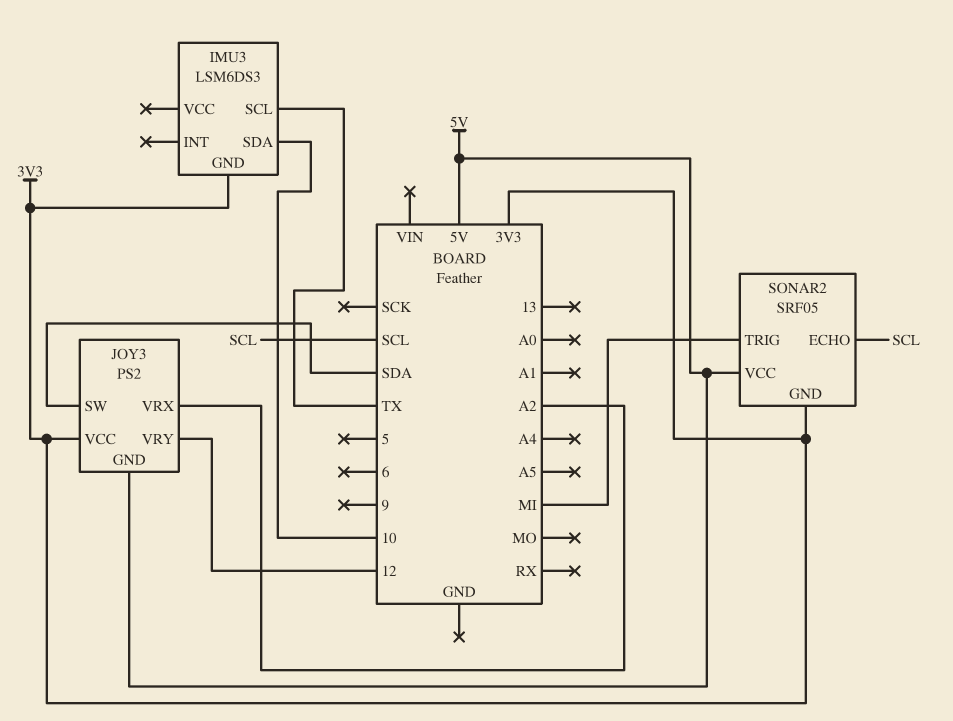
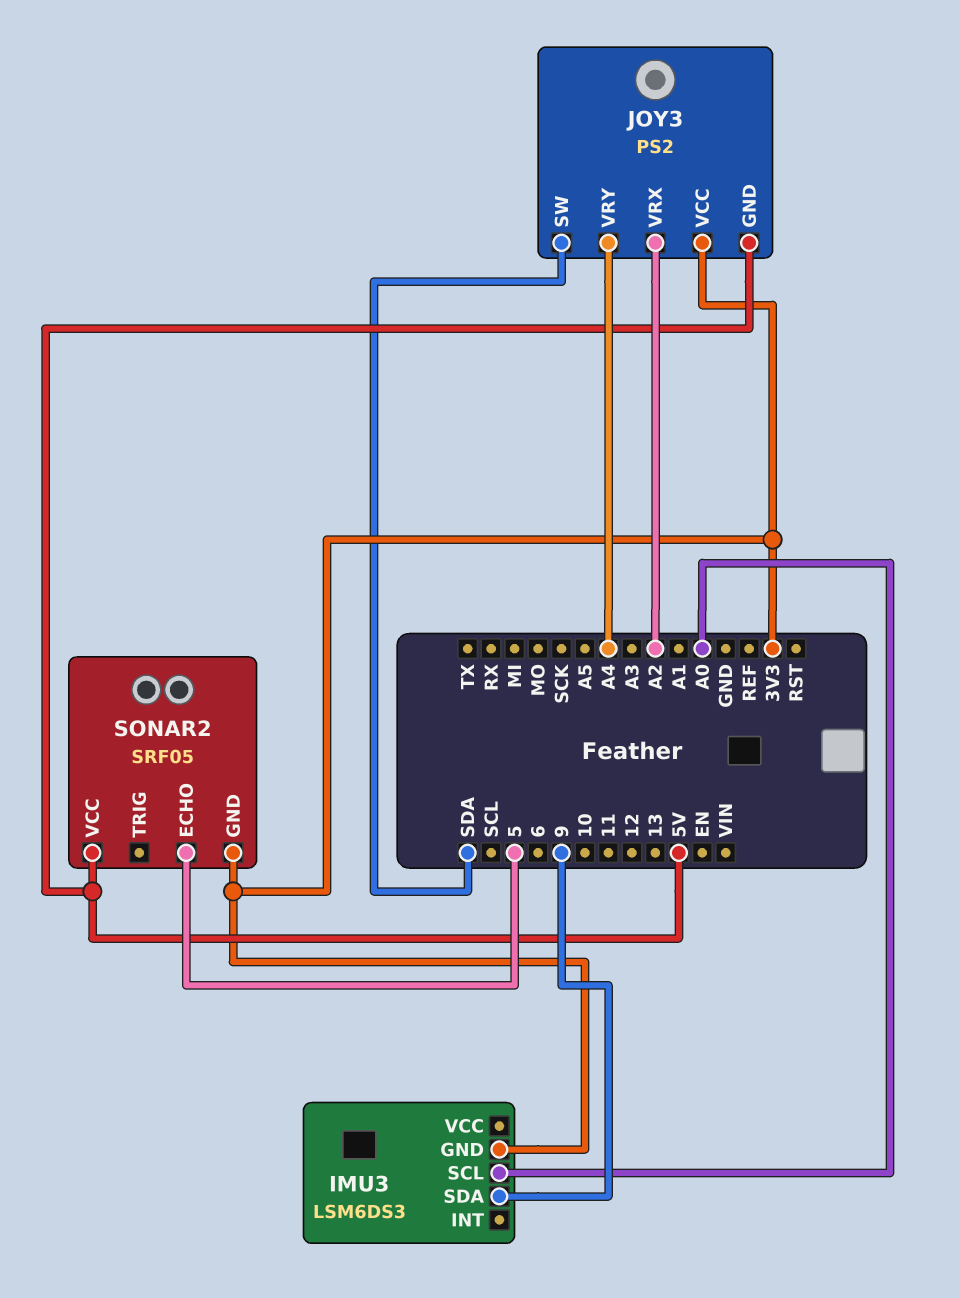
IMU3 pin SCL: TX -> A0
IMU3 pin SDA: 10 -> 9
JOY3 pin VRY: 12 -> A4
SONAR2 pin ECHO: SCL -> 5
SONAR2 pin TRIG: MI -> none

